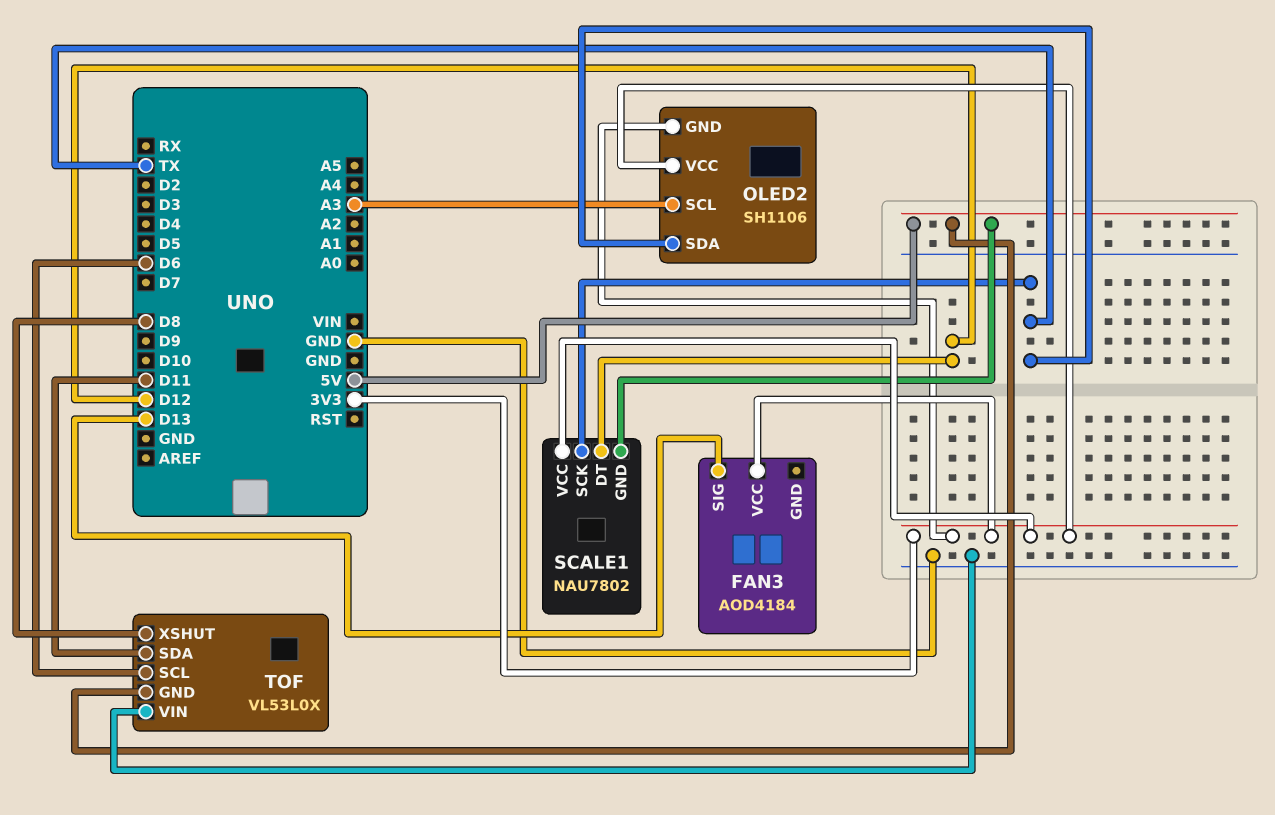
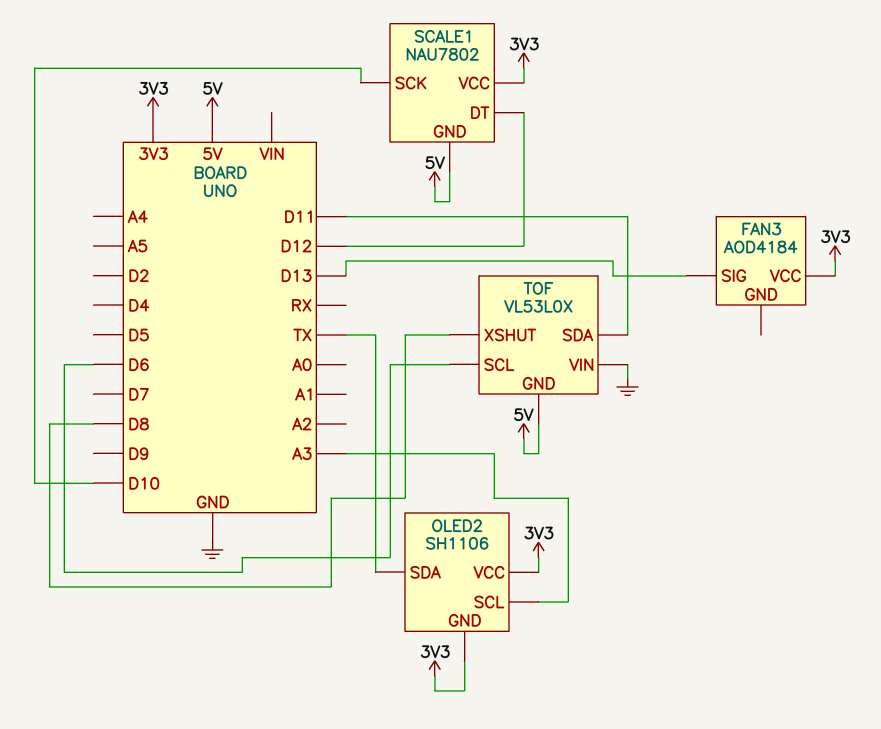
SCALE1 pin SCK: TX -> D10

